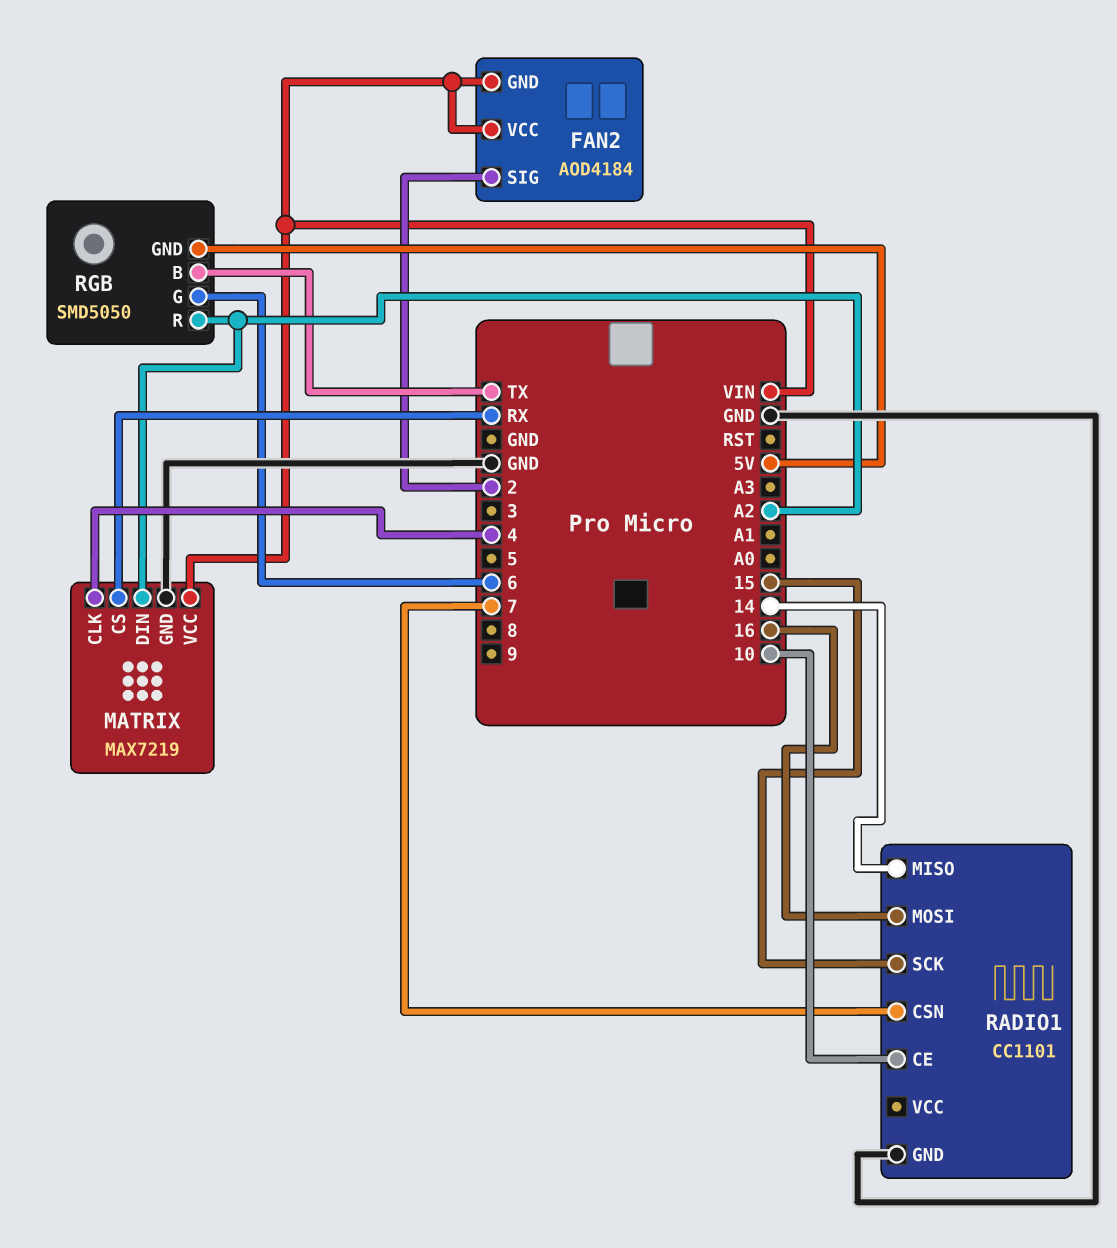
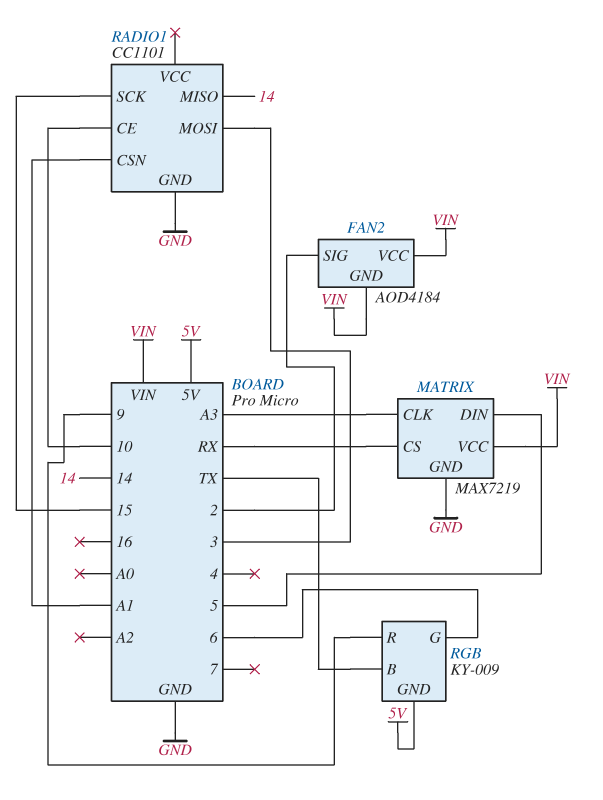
MATRIX pin CLK: 4 -> A3
MATRIX pin DIN: A2 -> 5
RADIO1 pin CSN: 7 -> A1
RADIO1 pin MOSI: 16 -> 3
RGB: SMD5050 -> KY-009
RGB pin R: A2 -> 9

